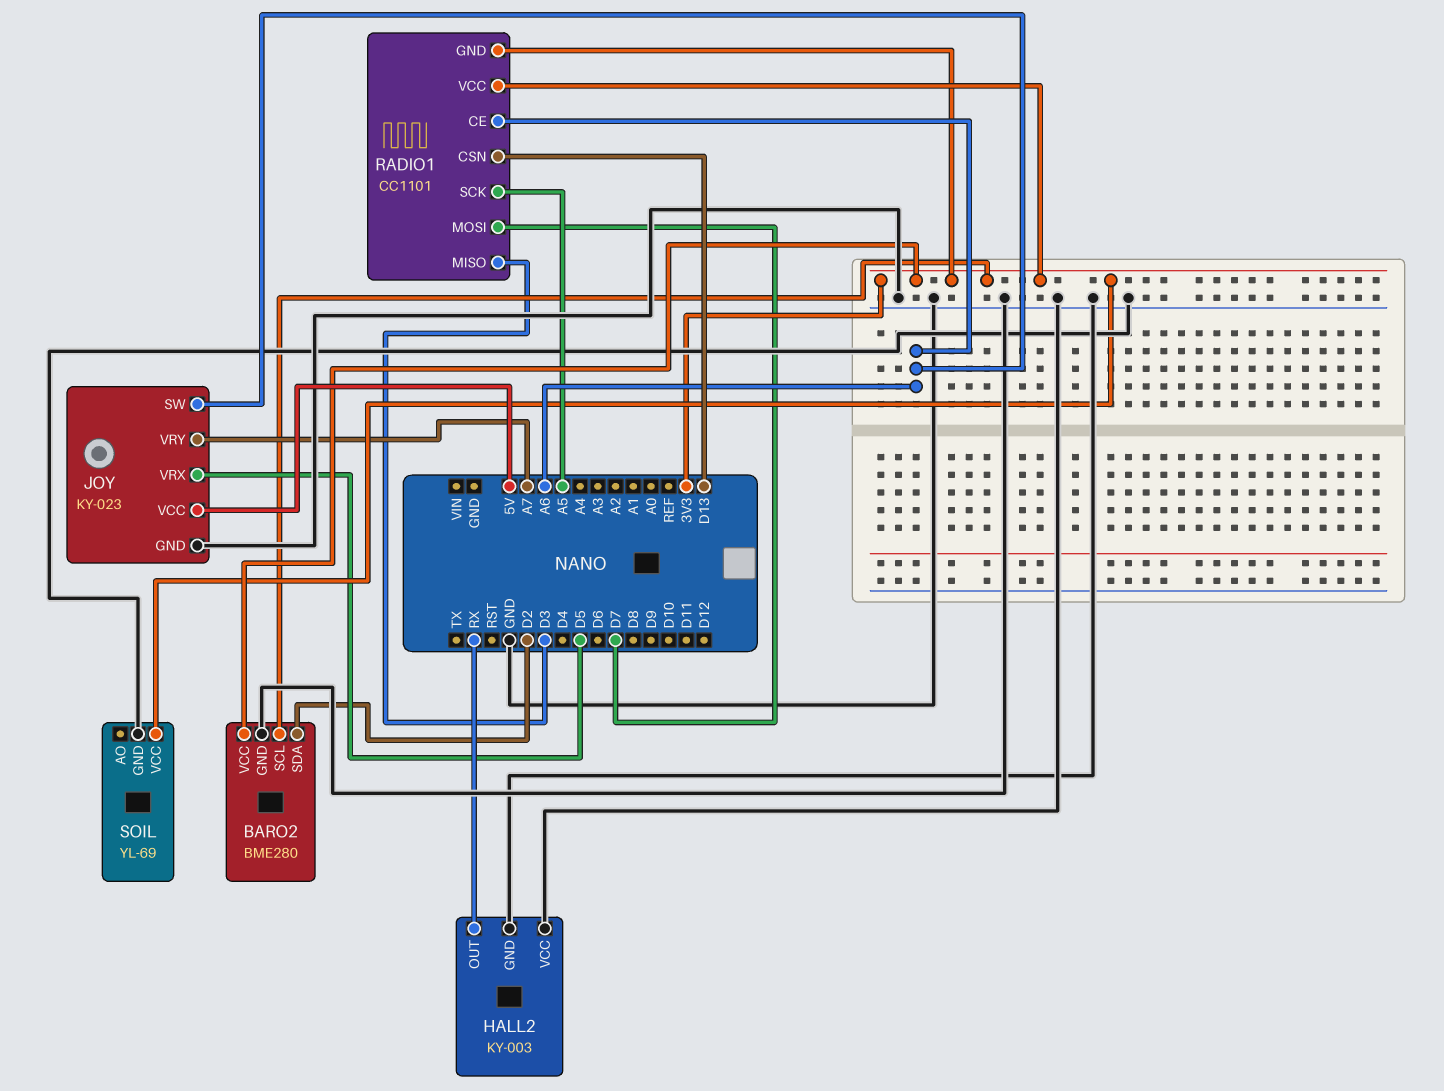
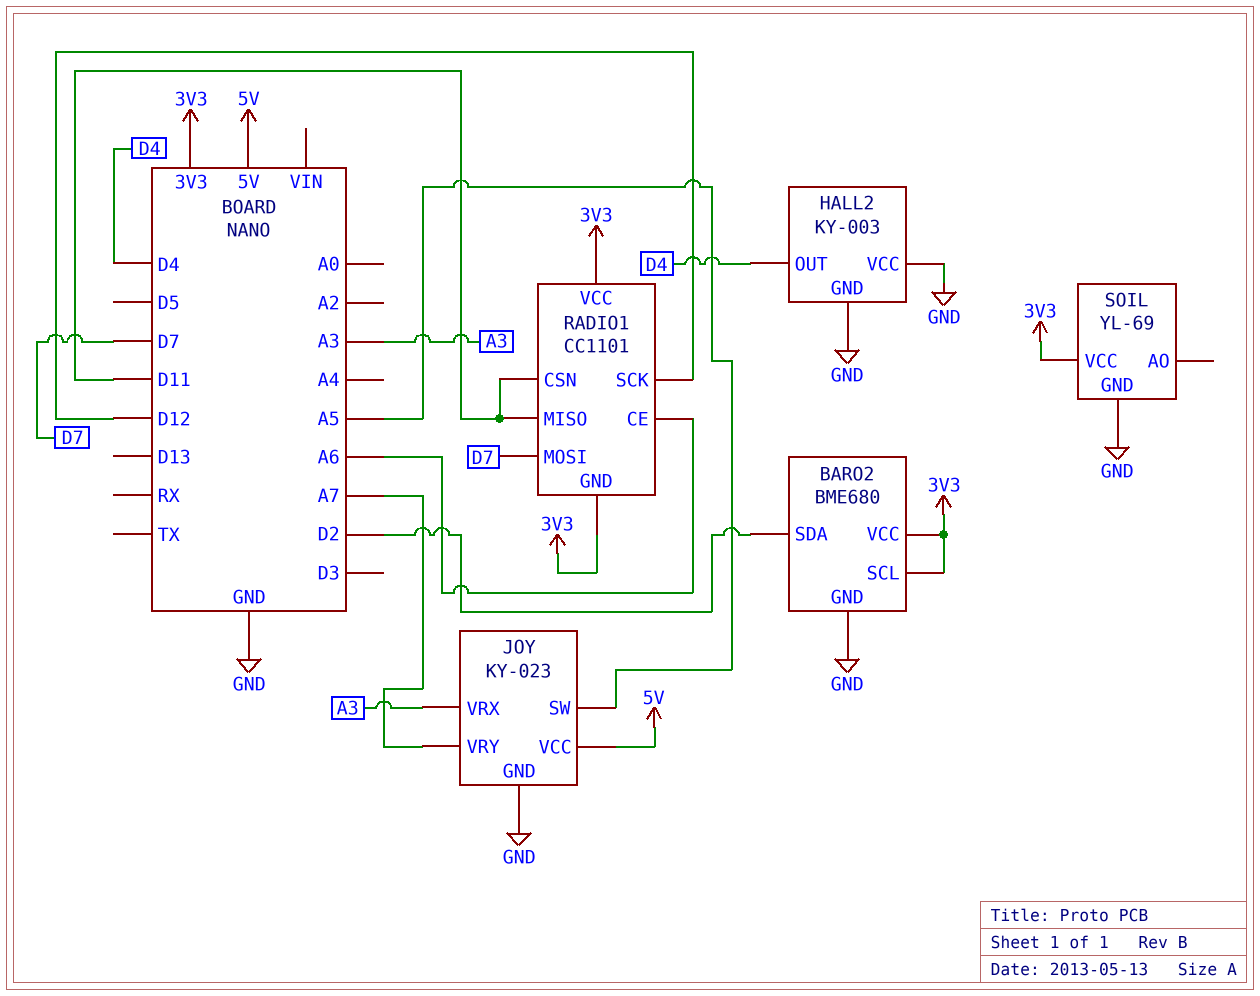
BARO2: BME280 -> BME680
HALL2 pin OUT: RX -> D4
JOY pin SW: A6 -> A5
JOY pin VRX: D5 -> A3
RADIO1 pin CSN: D13 -> D11
RADIO1 pin MISO: D3 -> D11
RADIO1 pin SCK: A5 -> D12

